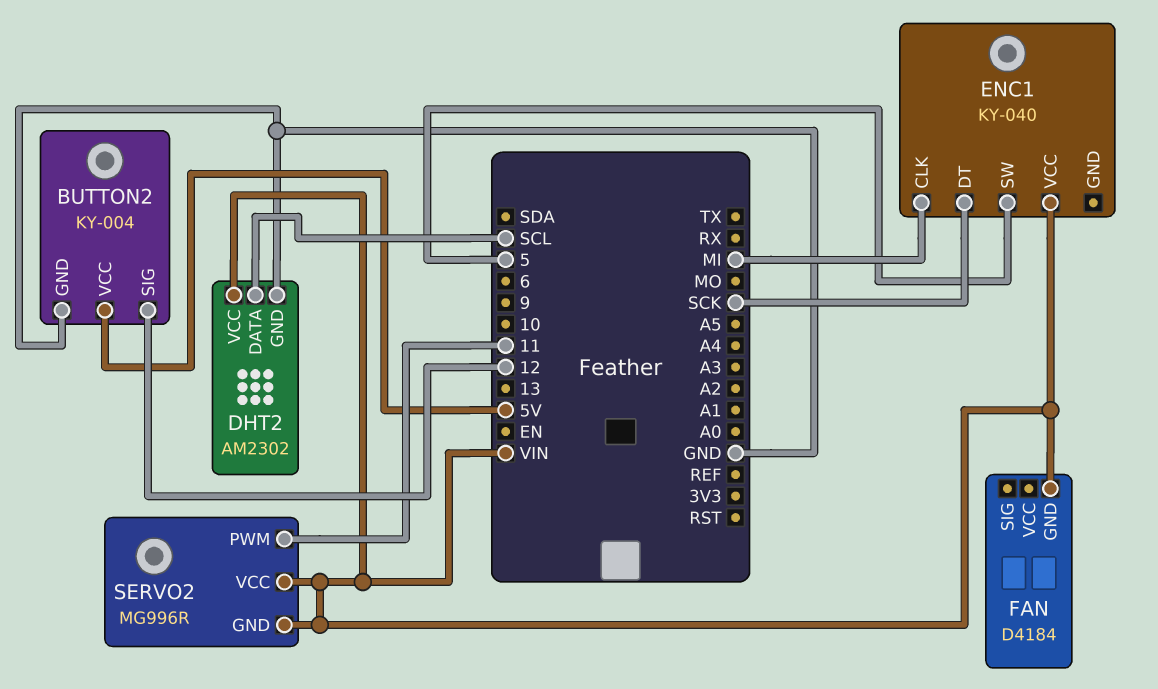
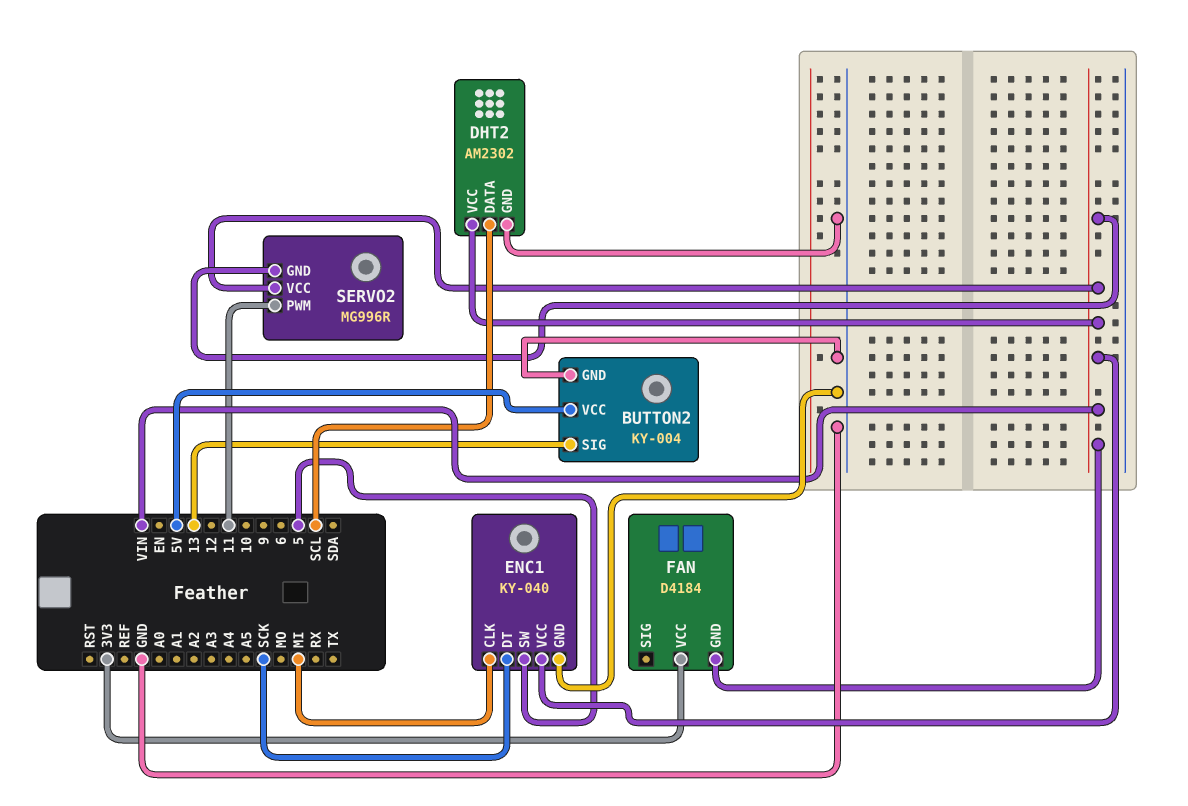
BUTTON2 pin SIG: 12 -> 13
ENC1 pin GND: none -> GND
FAN pin VCC: none -> 3V3

